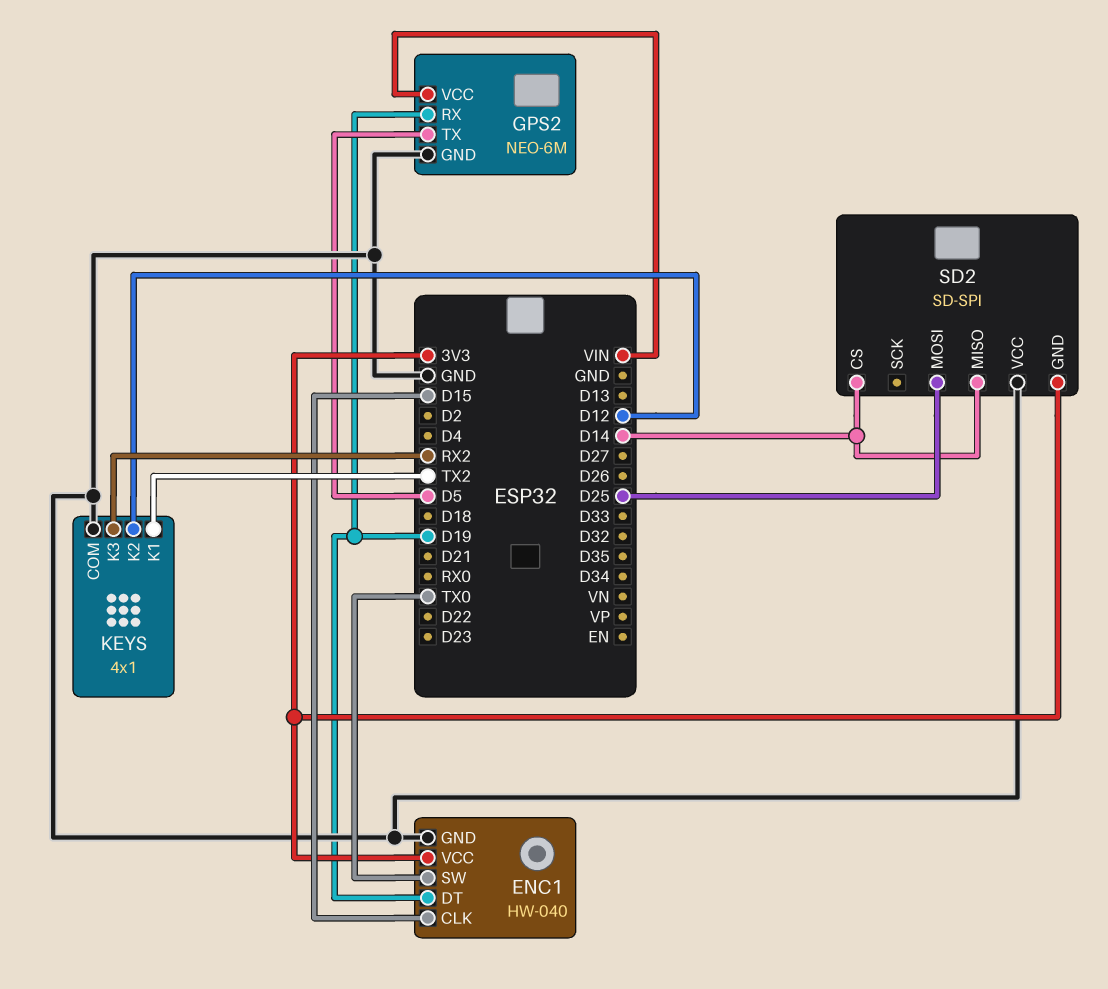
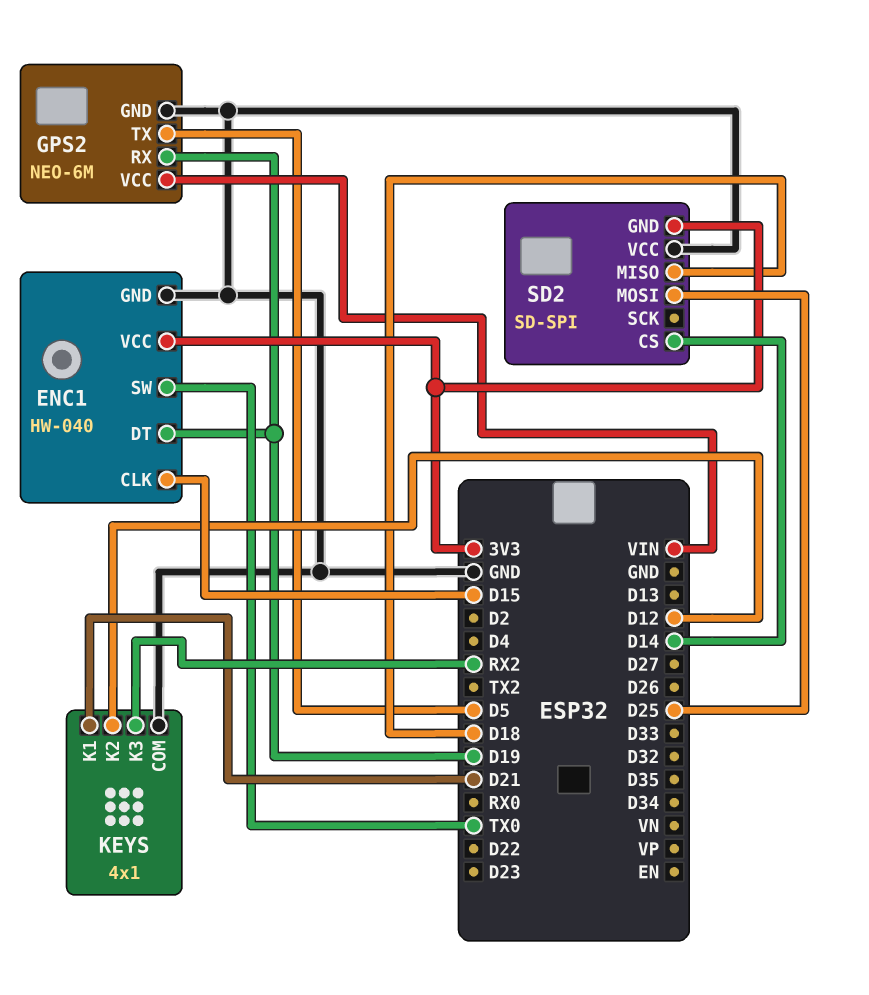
KEYS pin K1: TX2 -> D21
SD2 pin MISO: D14 -> D18

